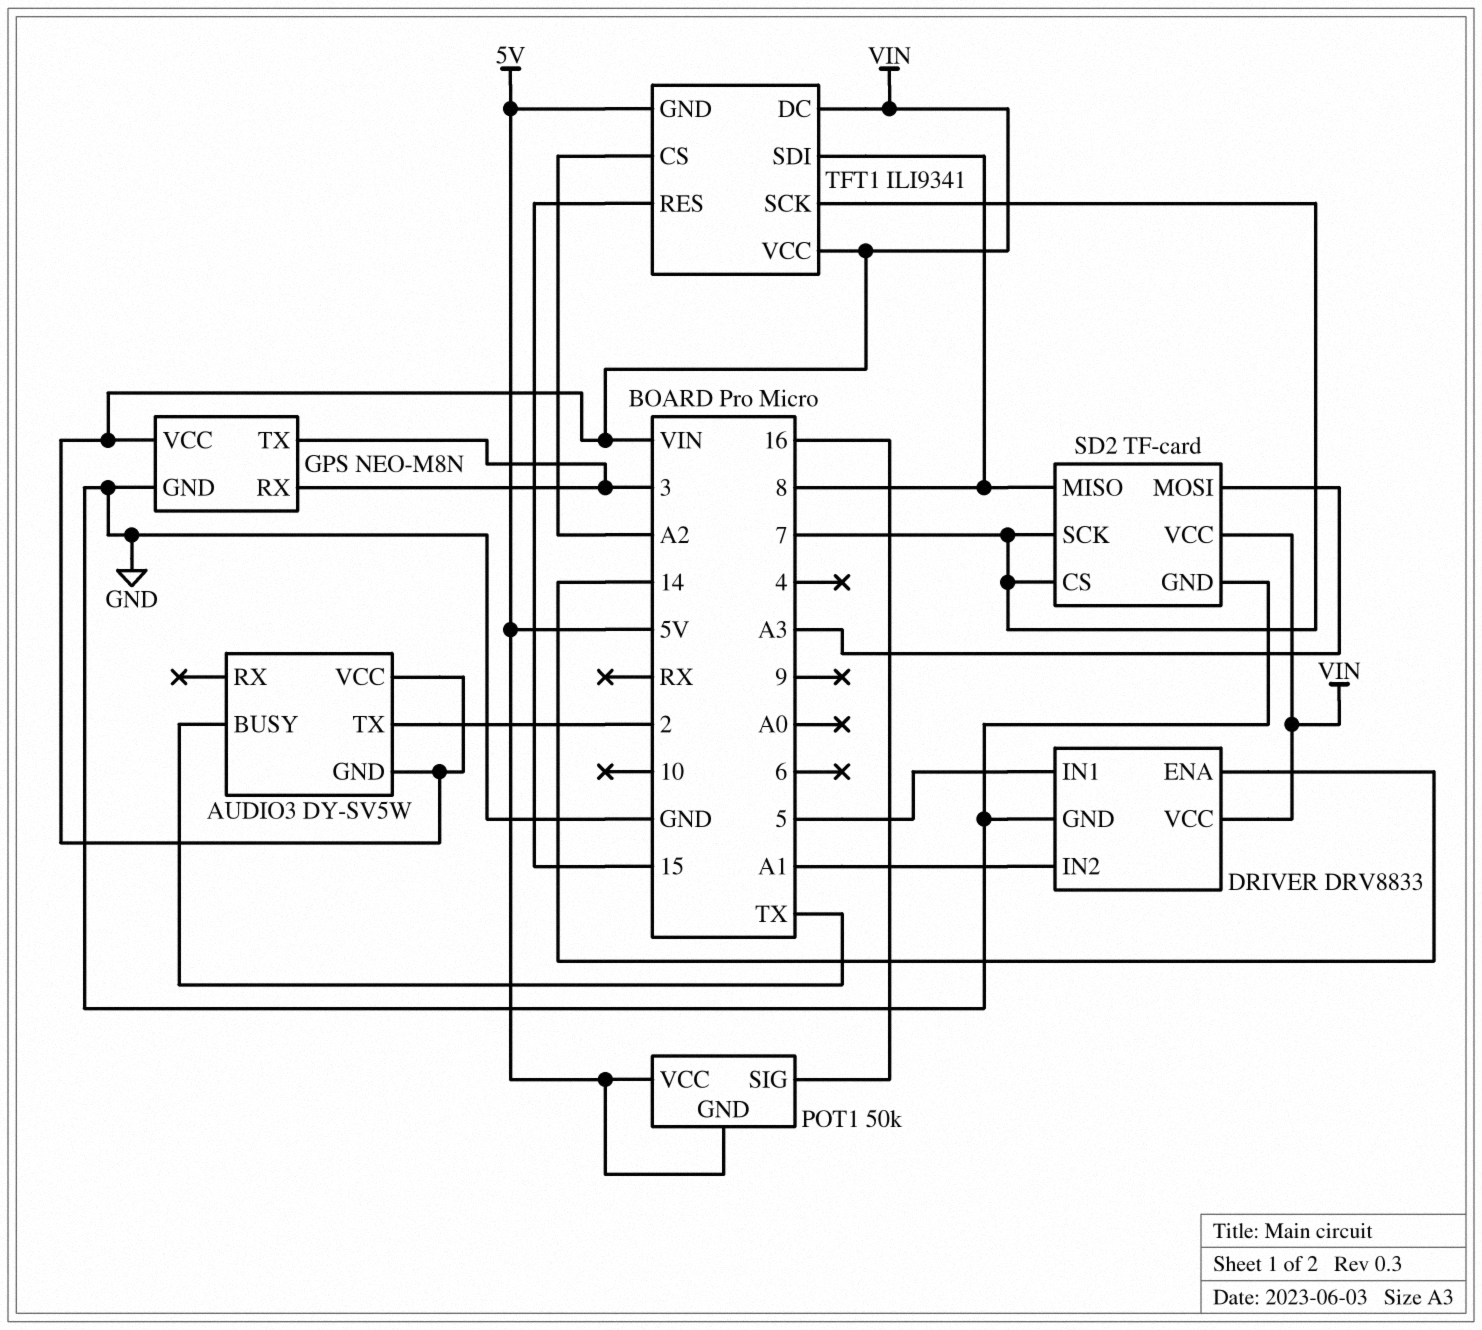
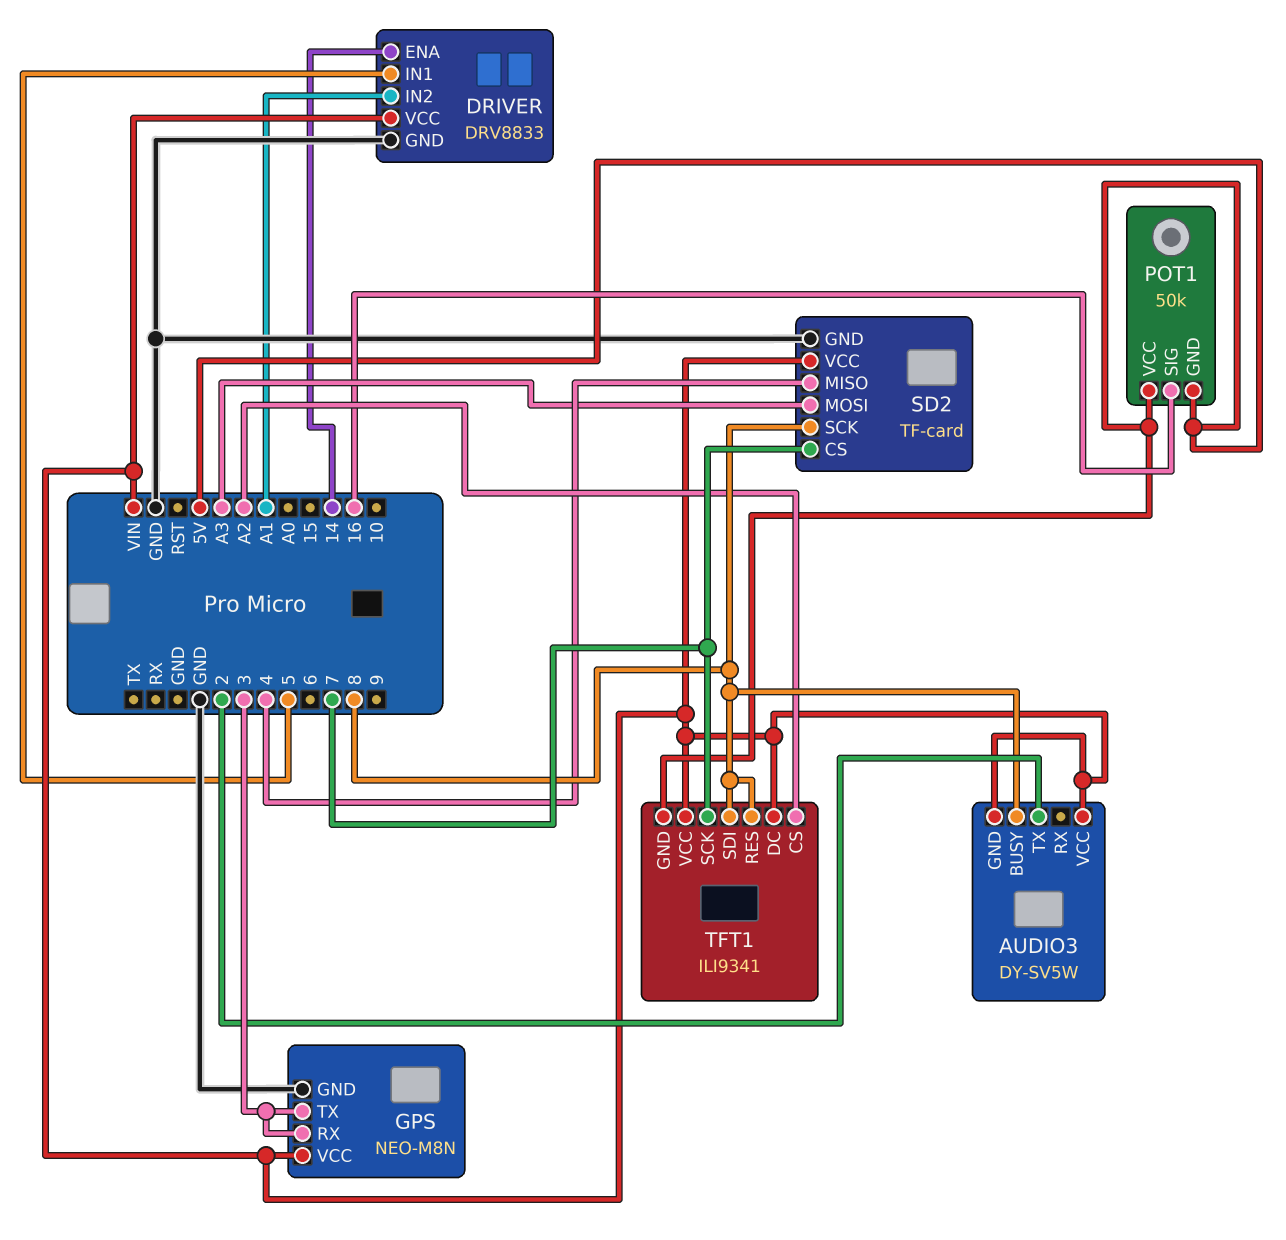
AUDIO3 pin BUSY: TX -> 8
SD2 pin MISO: 8 -> 4
SD2 pin SCK: 7 -> 8
TFT1 pin RES: 15 -> 8

